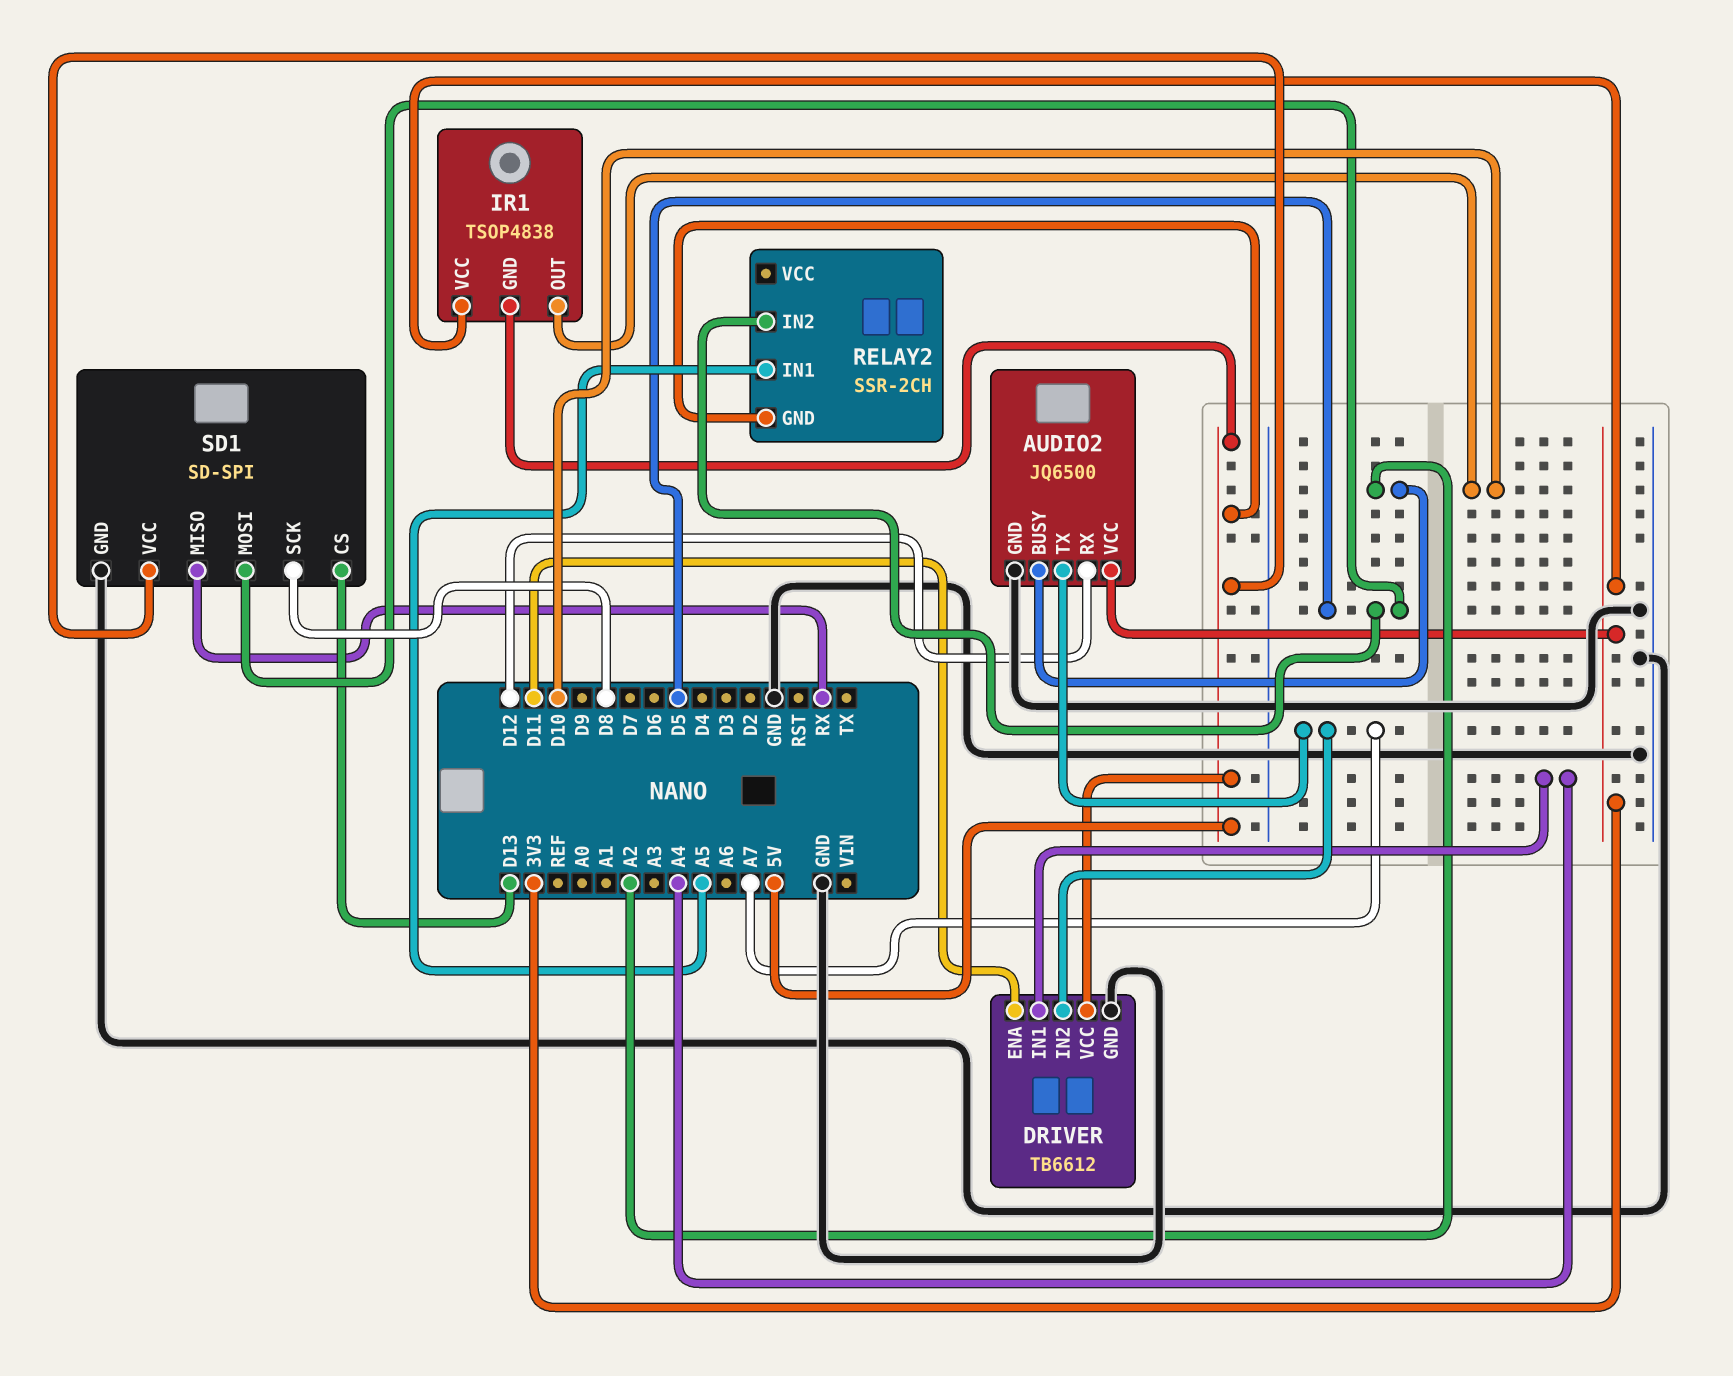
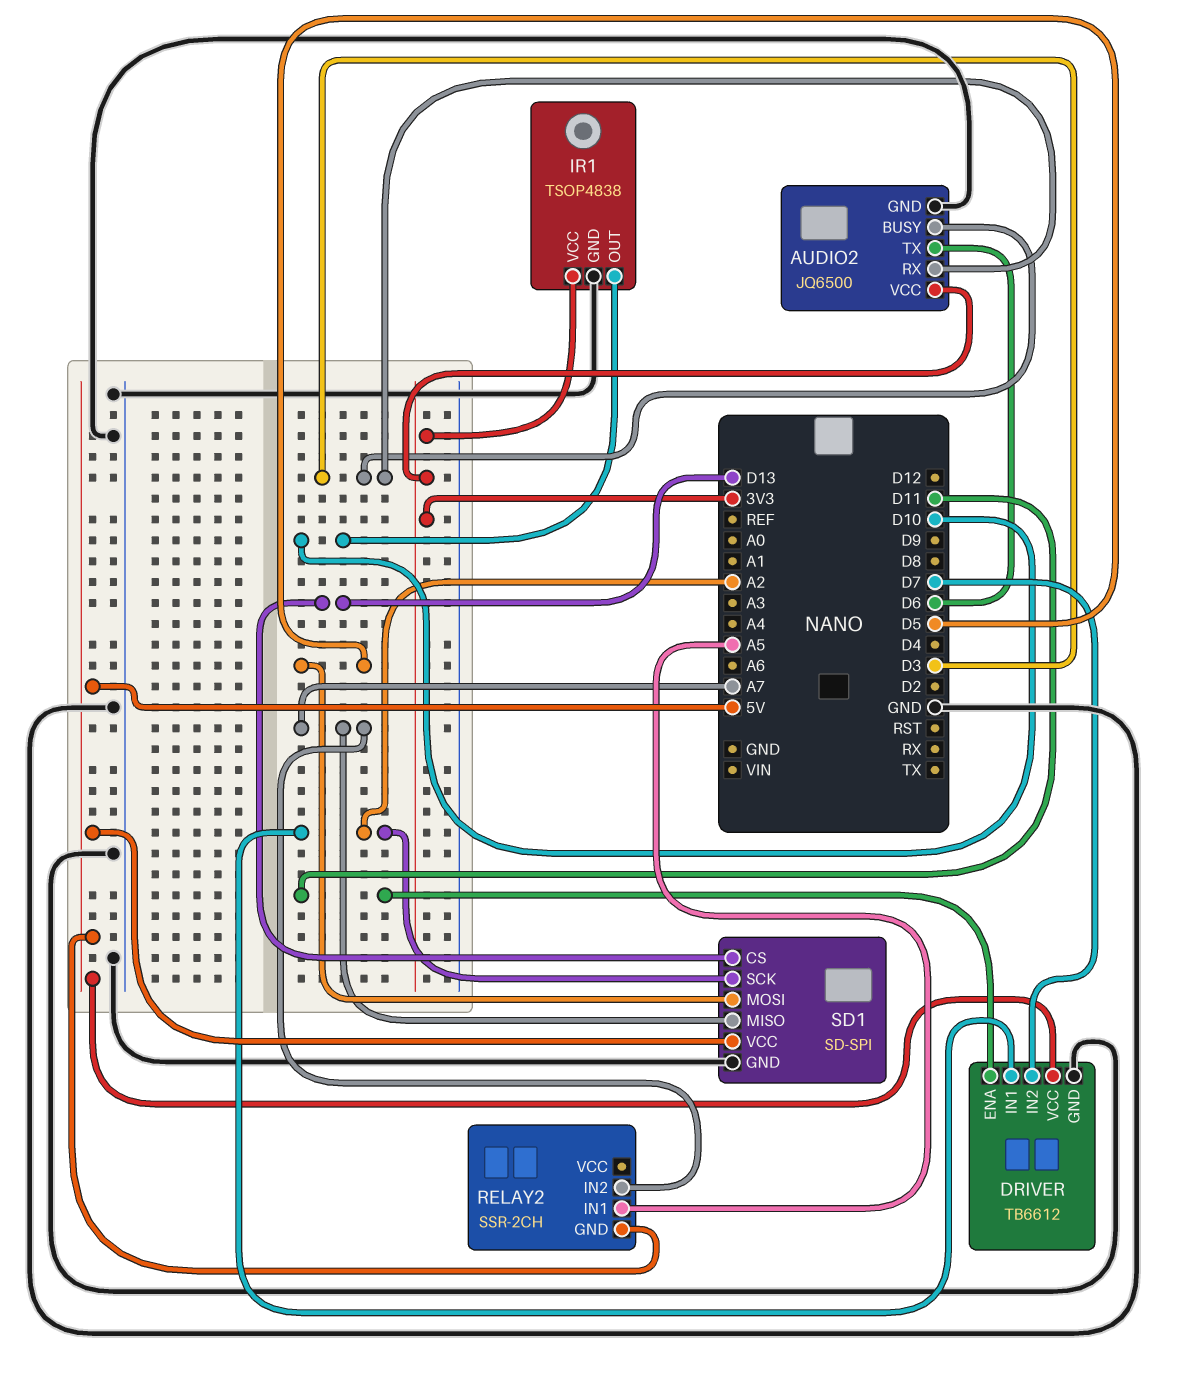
AUDIO2 pin BUSY: A2 -> D3
AUDIO2 pin RX: D12 -> D3
AUDIO2 pin TX: A7 -> D6
DRIVER pin IN1: A4 -> A2
DRIVER pin IN2: A7 -> D7
IR1 pin GND: 5V -> GND
RELAY2 pin IN2: D5 -> A7
SD1 pin MISO: RX -> A7
SD1 pin SCK: D8 -> A2

